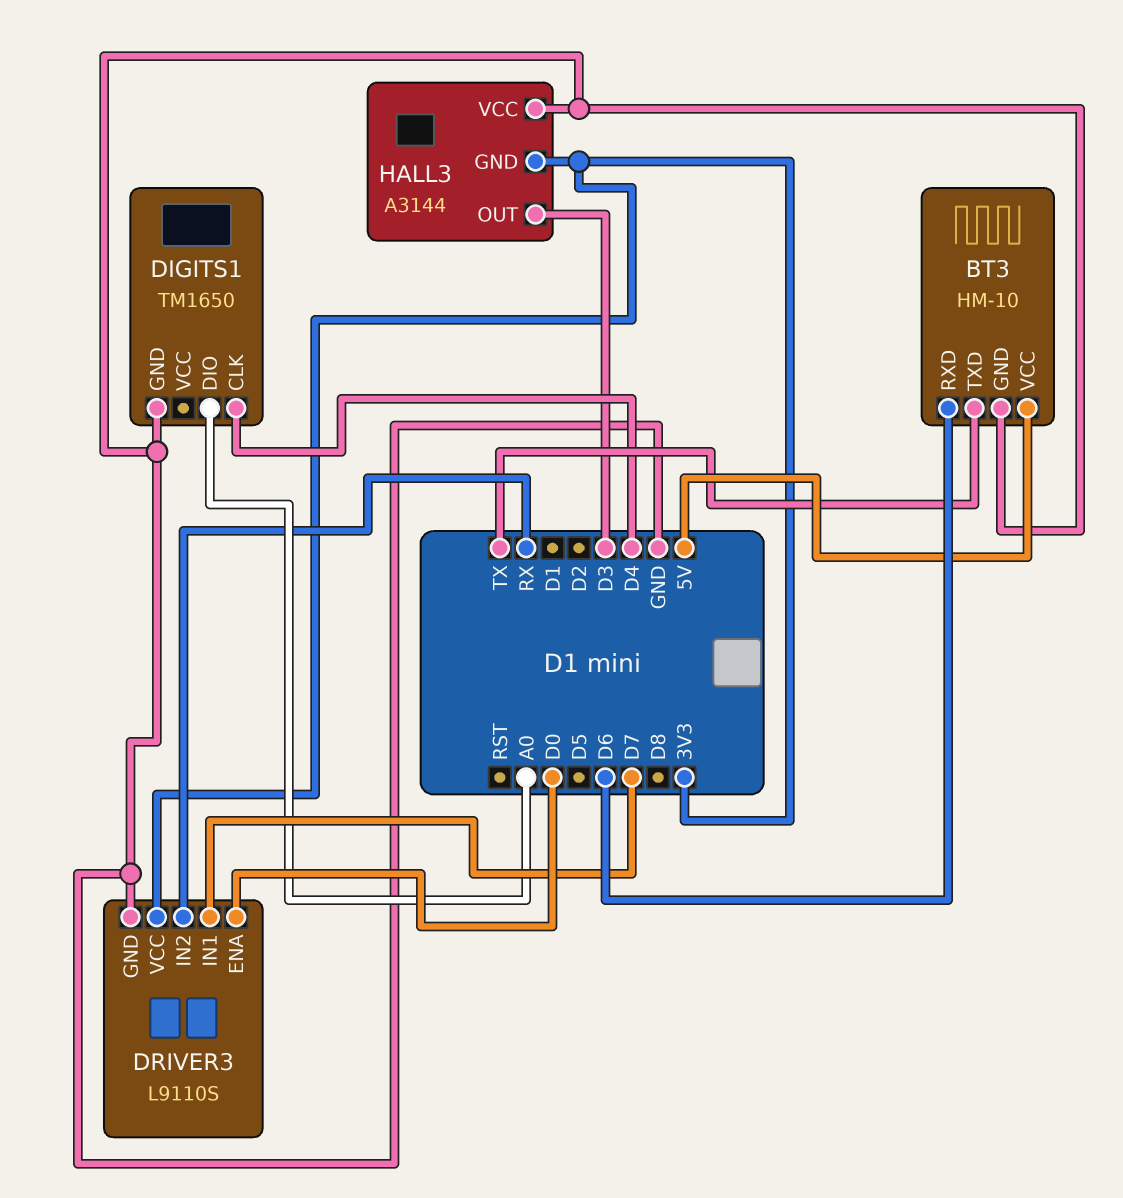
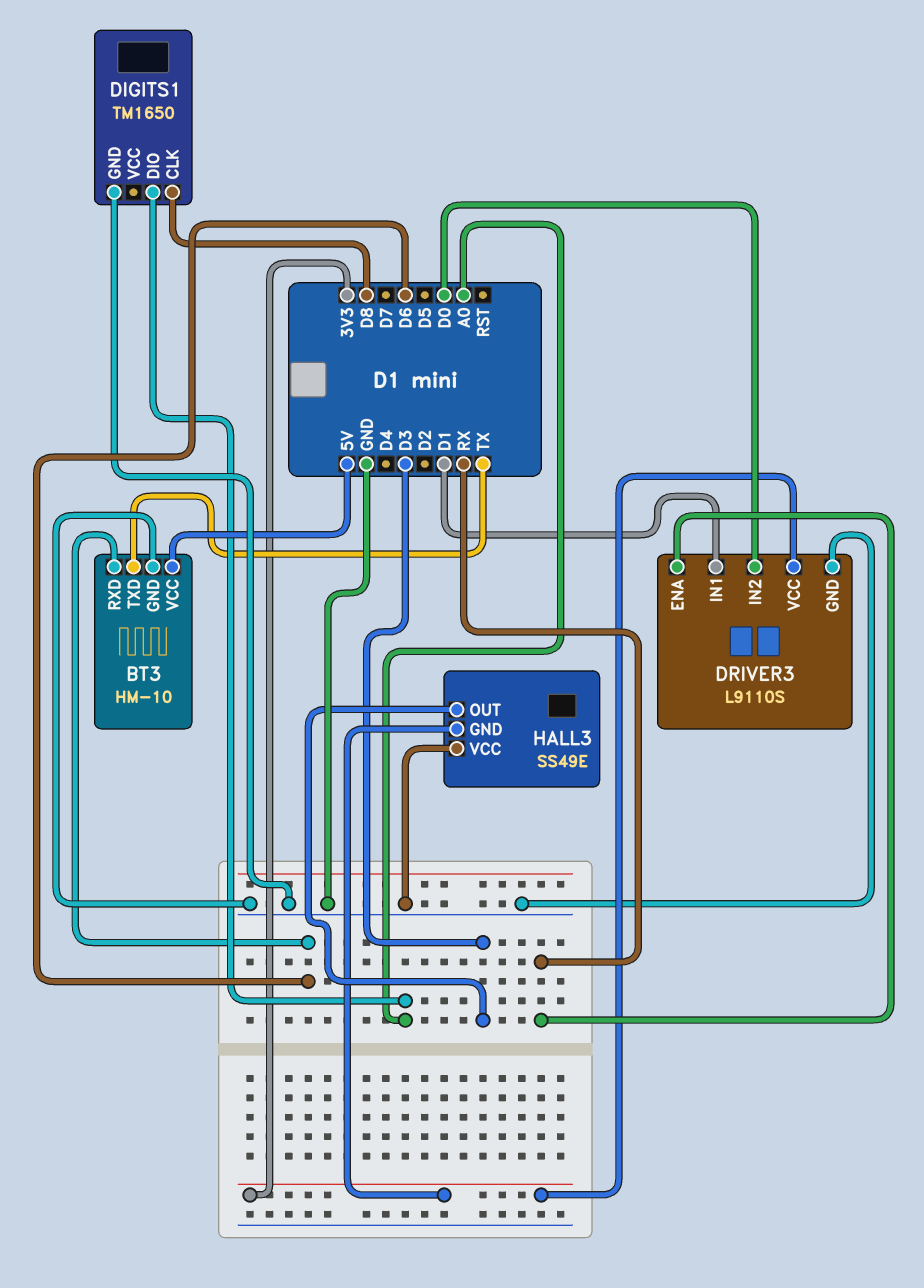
DIGITS1 pin CLK: D4 -> D8
DRIVER3 pin ENA: D0 -> RX
DRIVER3 pin IN1: D7 -> D1
DRIVER3 pin IN2: RX -> D0
HALL3: A3144 -> SS49E

